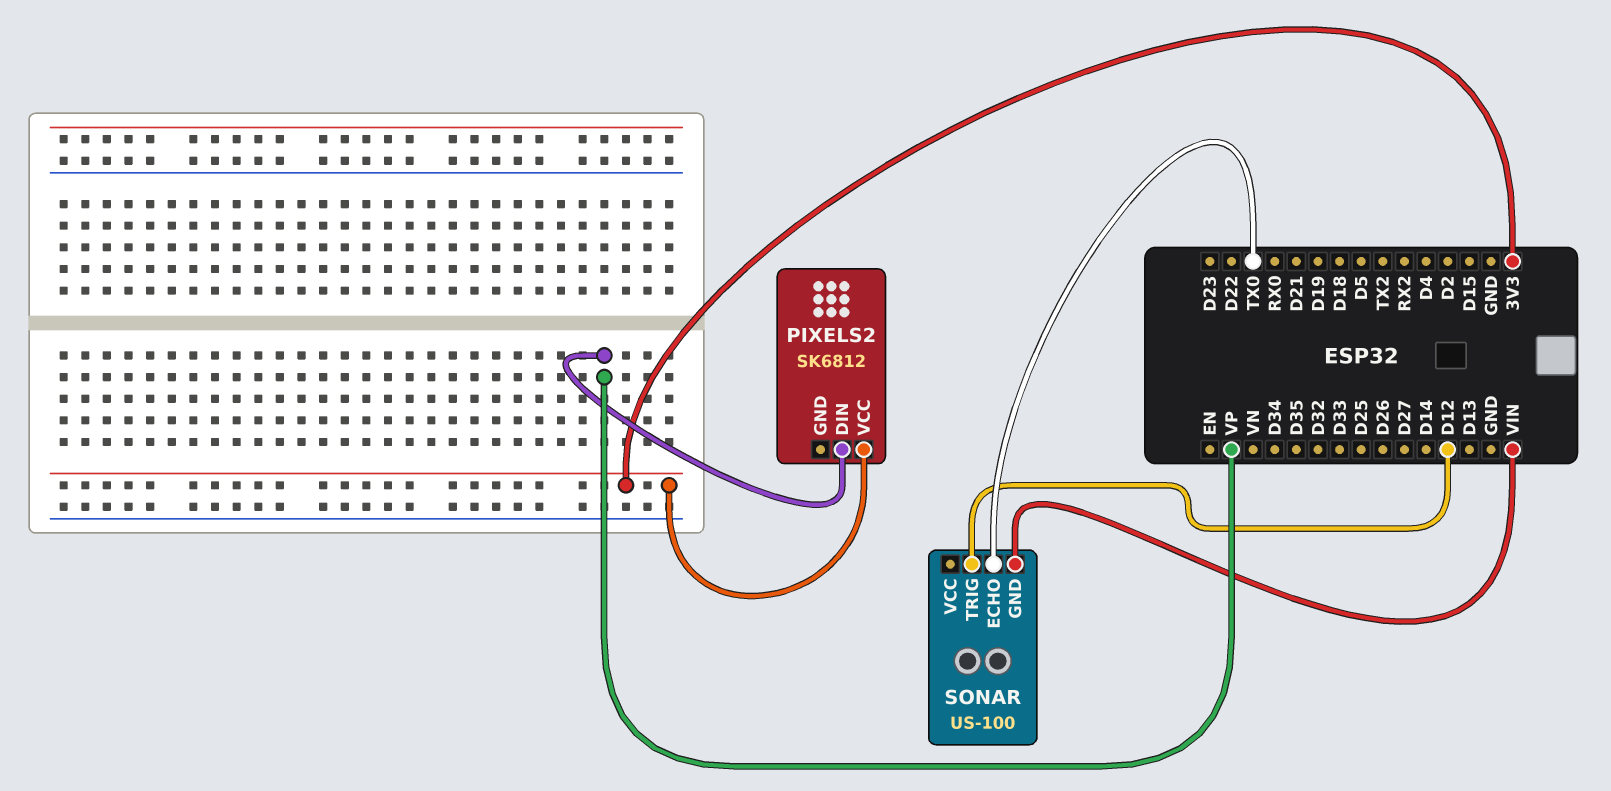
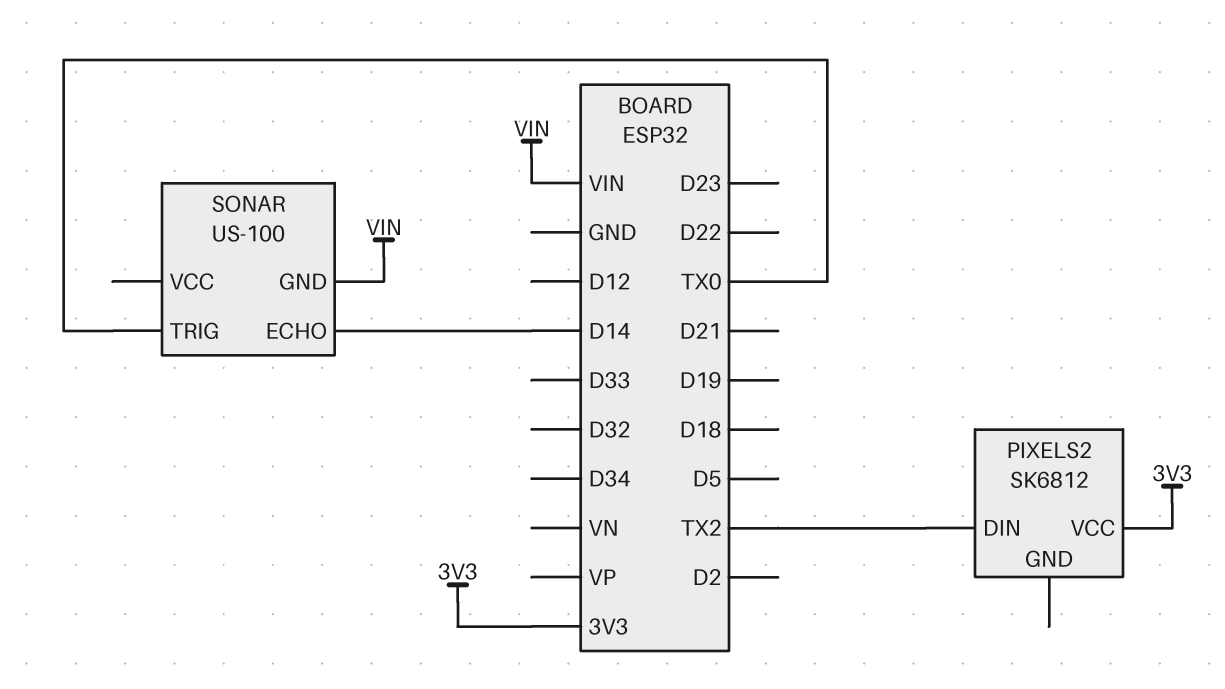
PIXELS2 pin DIN: VP -> TX2
SONAR pin ECHO: TX0 -> D14
SONAR pin TRIG: D12 -> TX0

